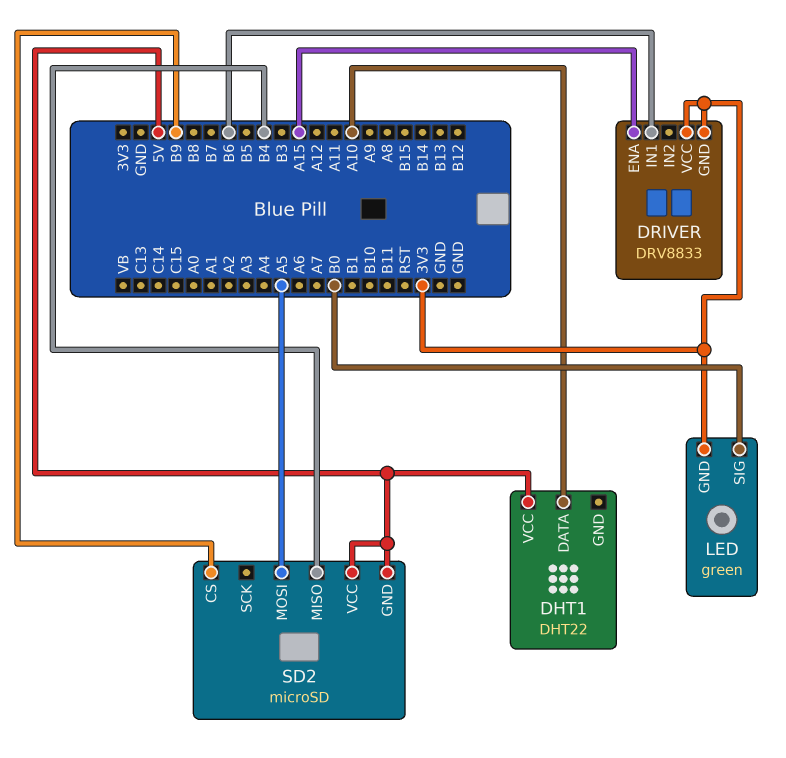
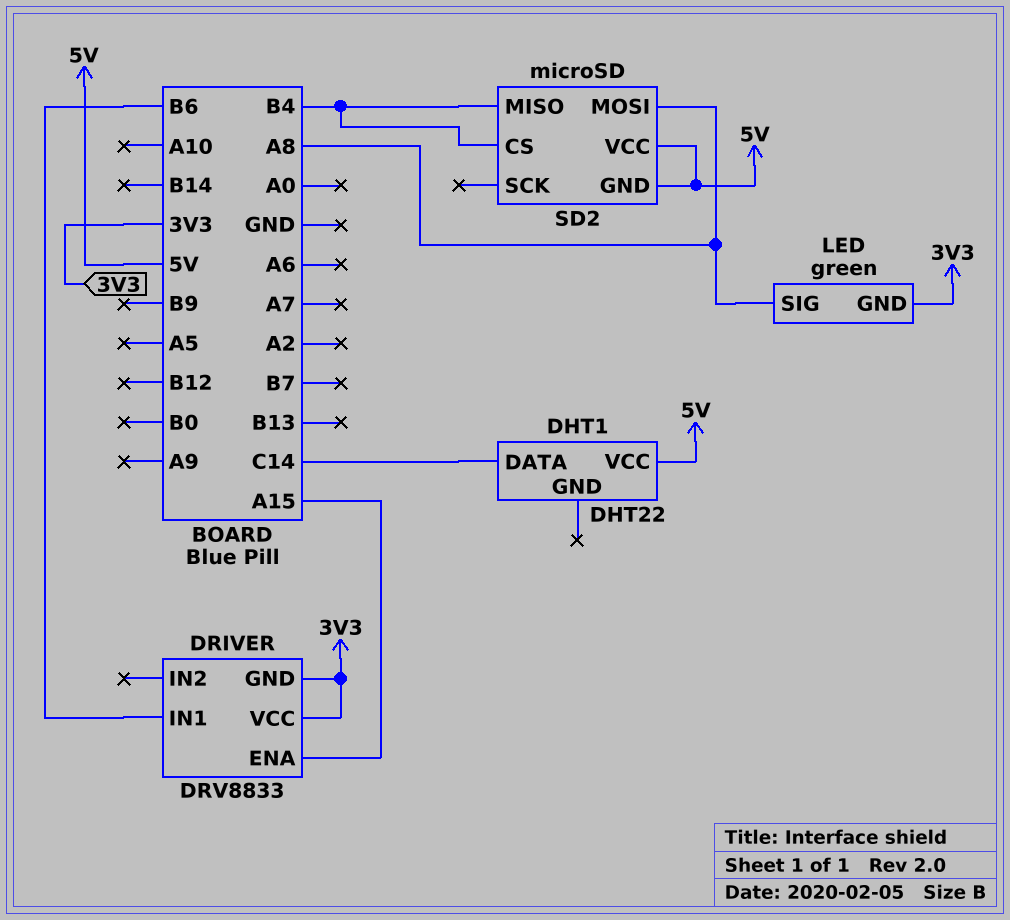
DHT1 pin DATA: A10 -> C14
LED pin SIG: B0 -> A8
SD2 pin CS: B9 -> B4
SD2 pin MOSI: A5 -> A8

